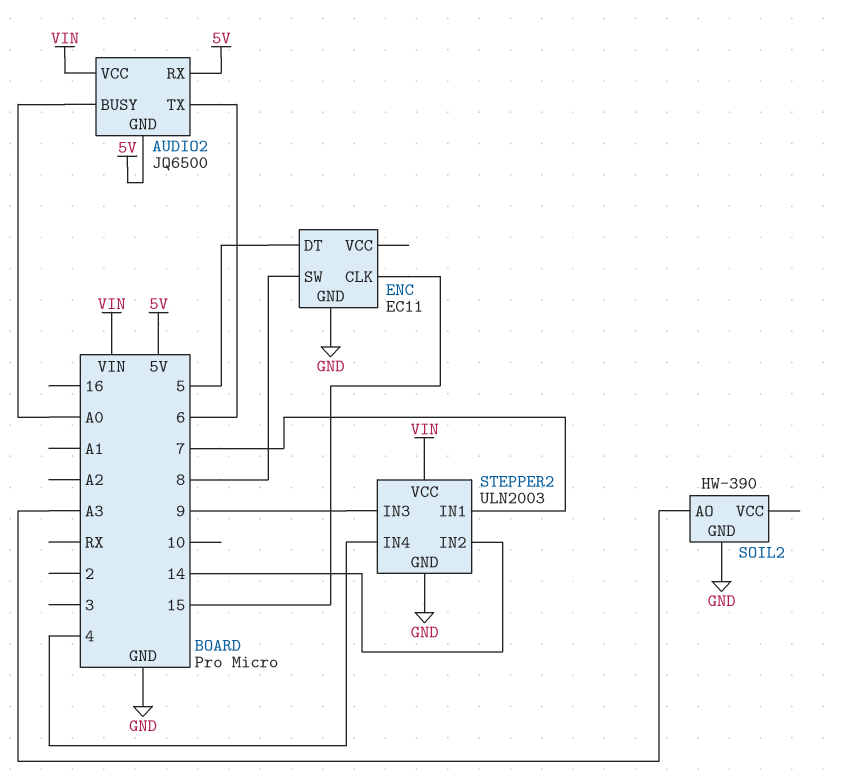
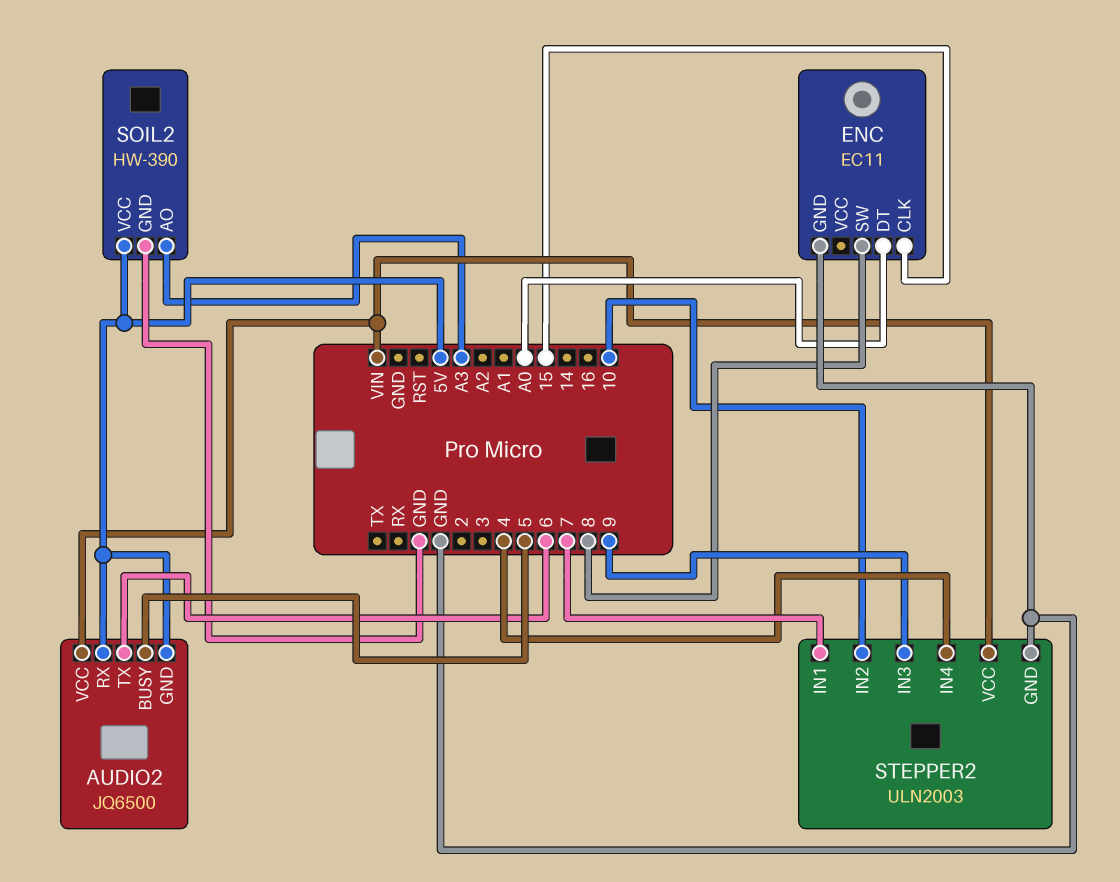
AUDIO2 pin BUSY: A0 -> 5
ENC pin DT: 5 -> A0
SOIL2 pin VCC: none -> 5V
STEPPER2 pin IN2: 14 -> 10

